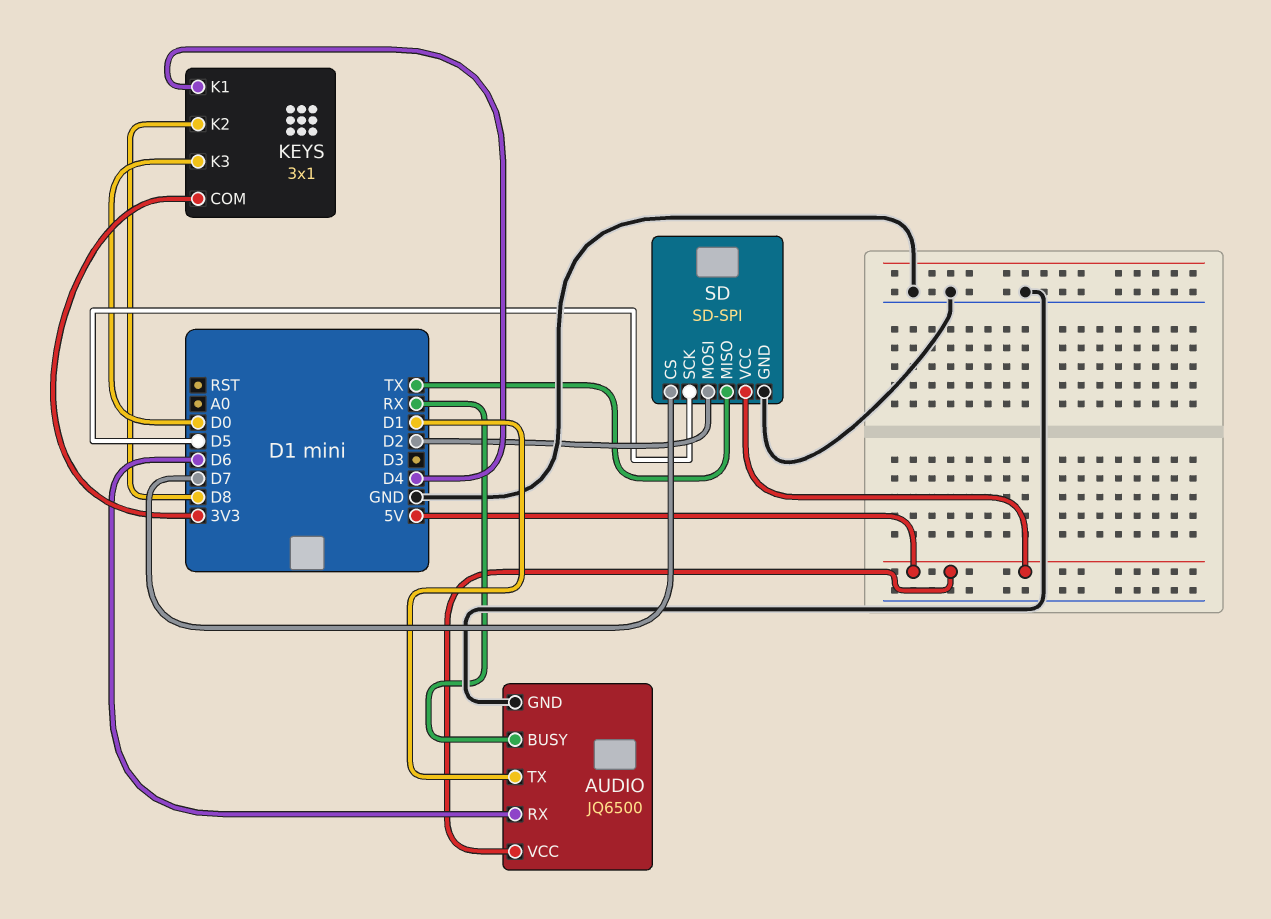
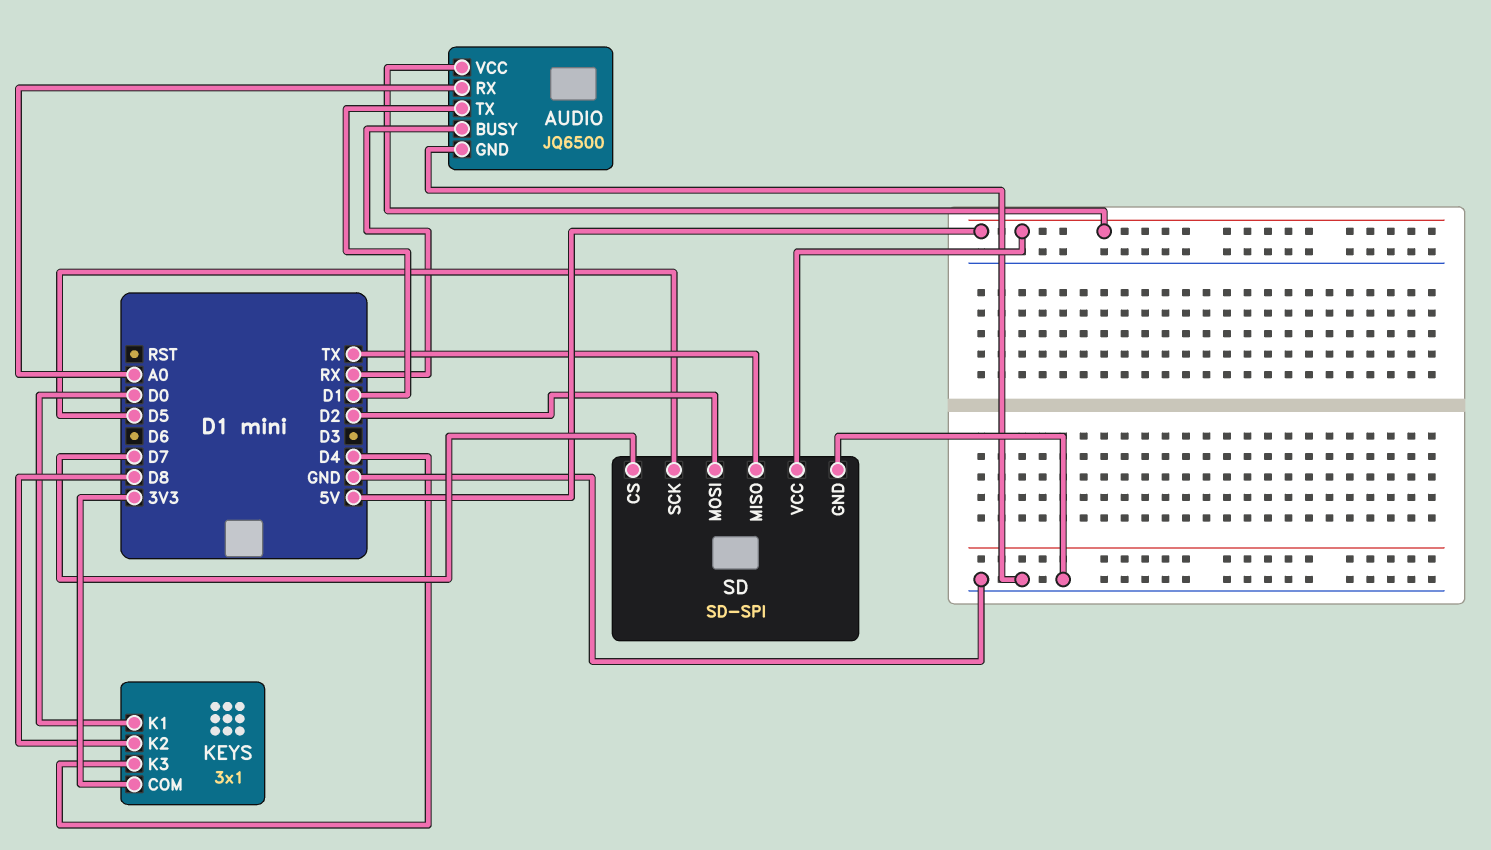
AUDIO pin RX: D6 -> A0
KEYS pin K1: D4 -> D0
KEYS pin K3: D0 -> D4

